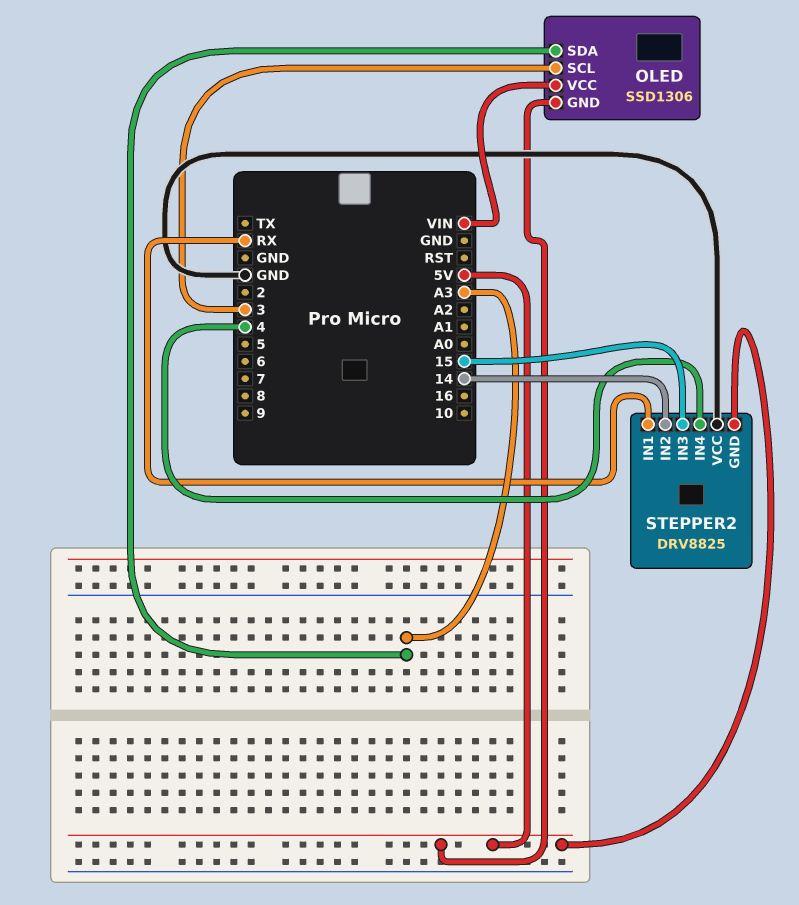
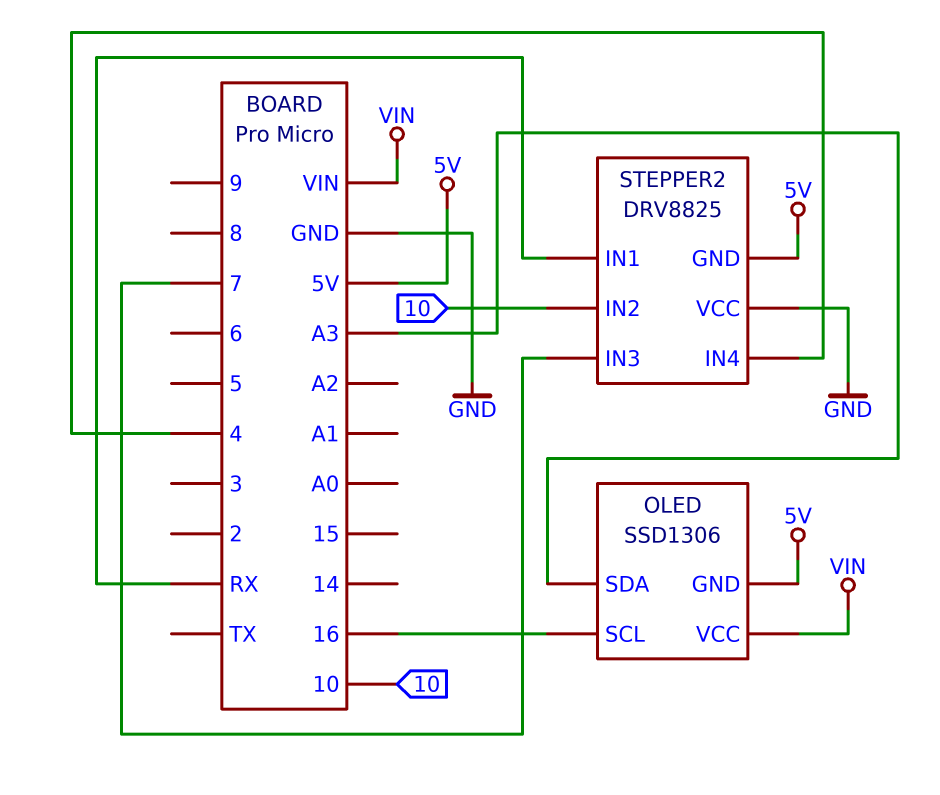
OLED pin SCL: 3 -> 16
STEPPER2 pin IN2: 14 -> 10
STEPPER2 pin IN3: 15 -> 7

